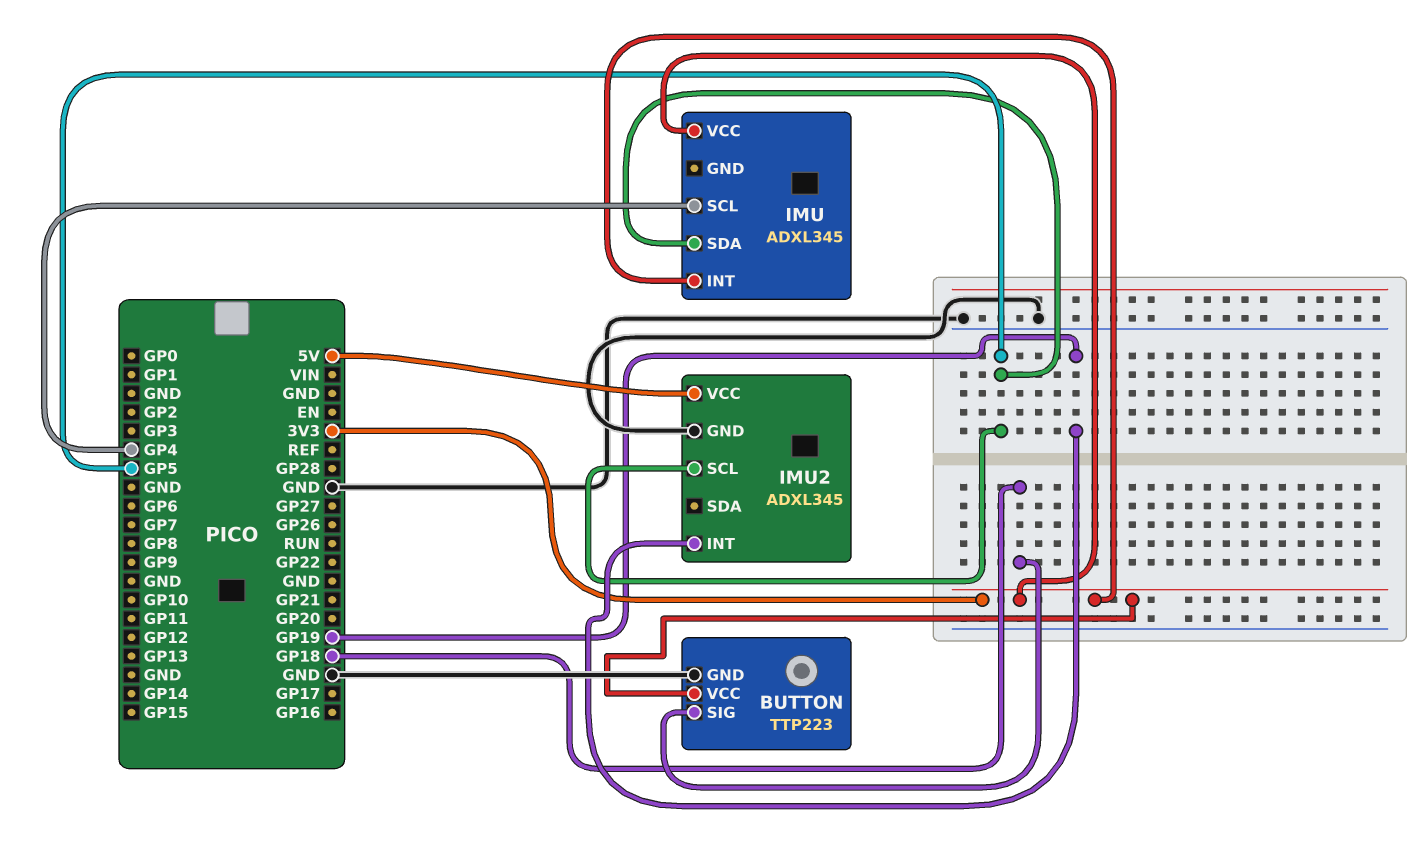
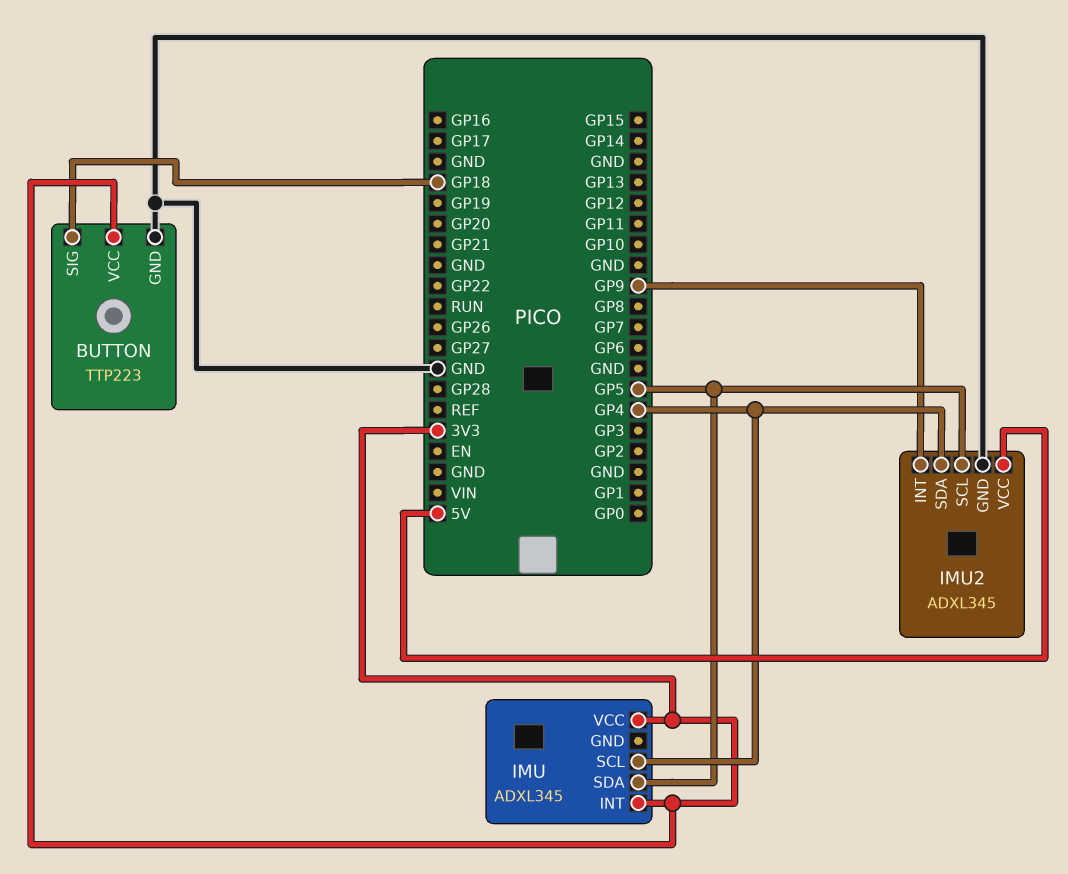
IMU2 pin INT: GP19 -> GP9
IMU2 pin SDA: none -> GP4

